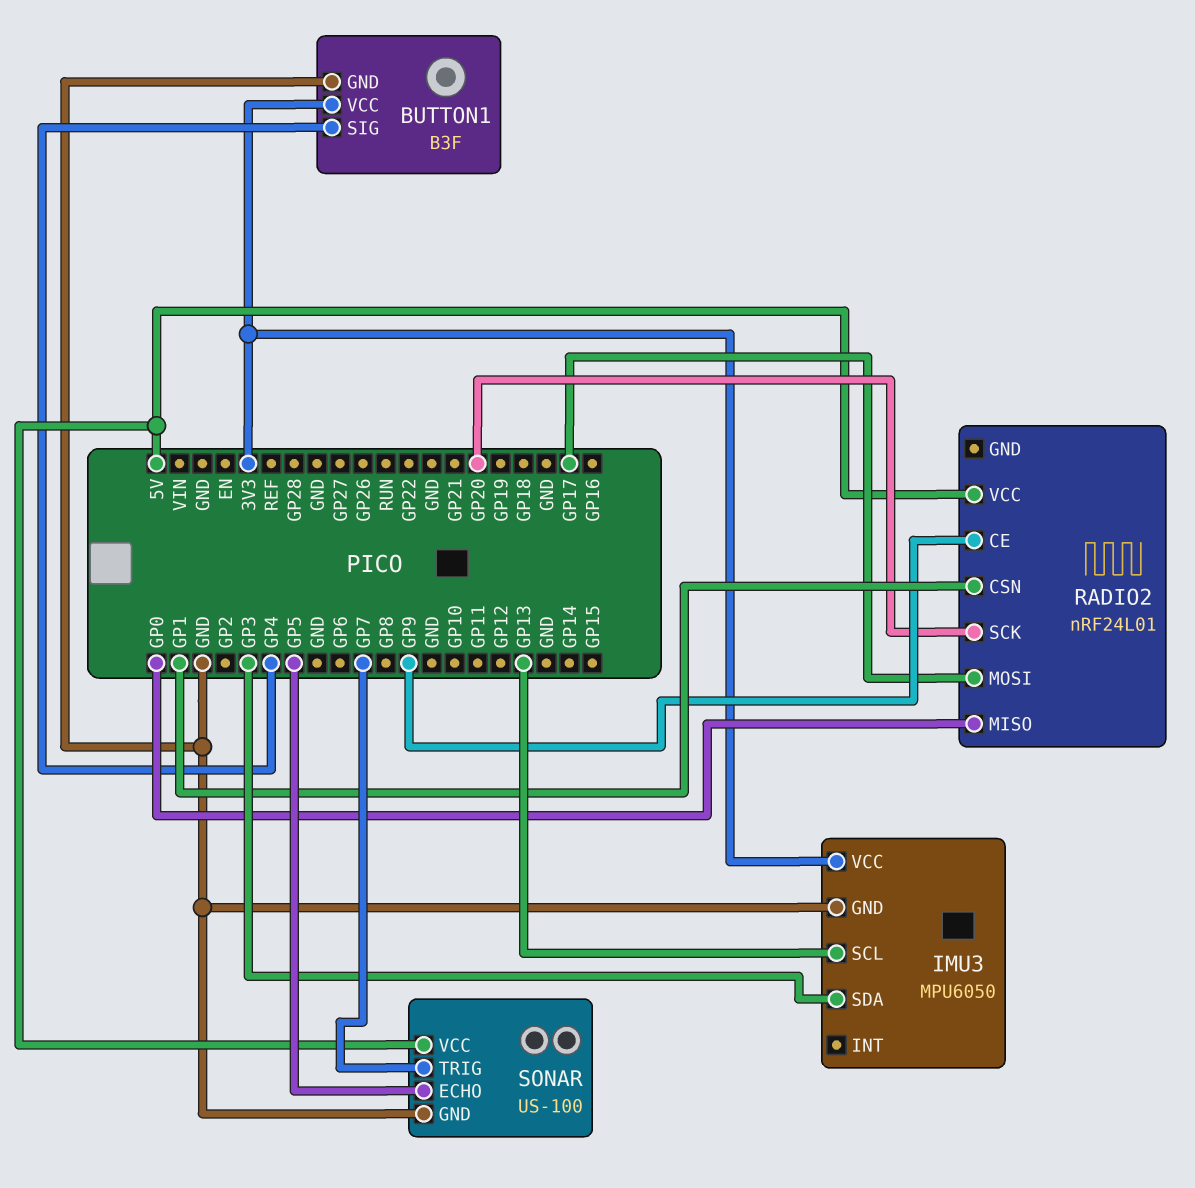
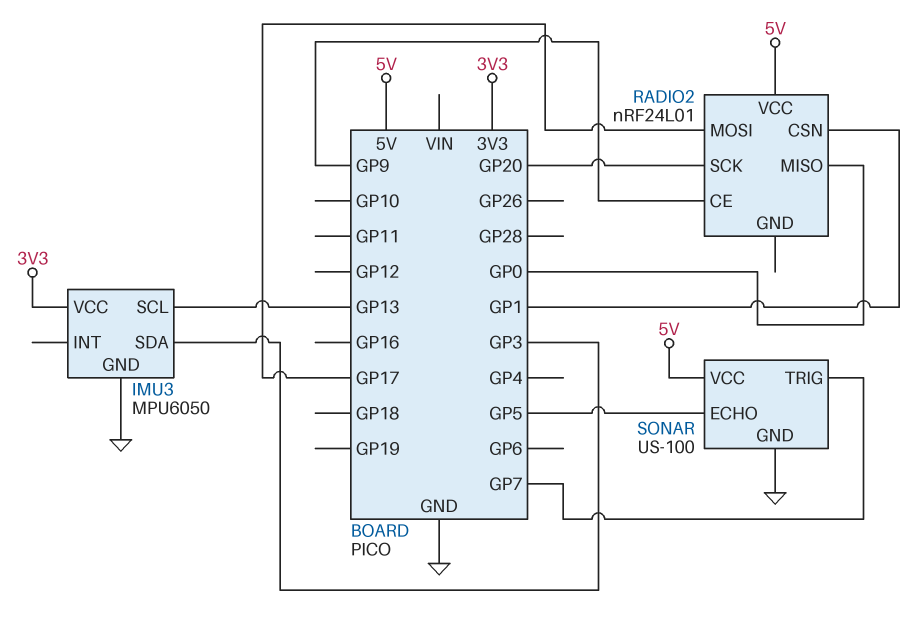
BUTTON1: B3F -> none
BUTTON1 pin GND: GND -> none
BUTTON1 pin SIG: GP4 -> none
BUTTON1 pin VCC: 3V3 -> none

